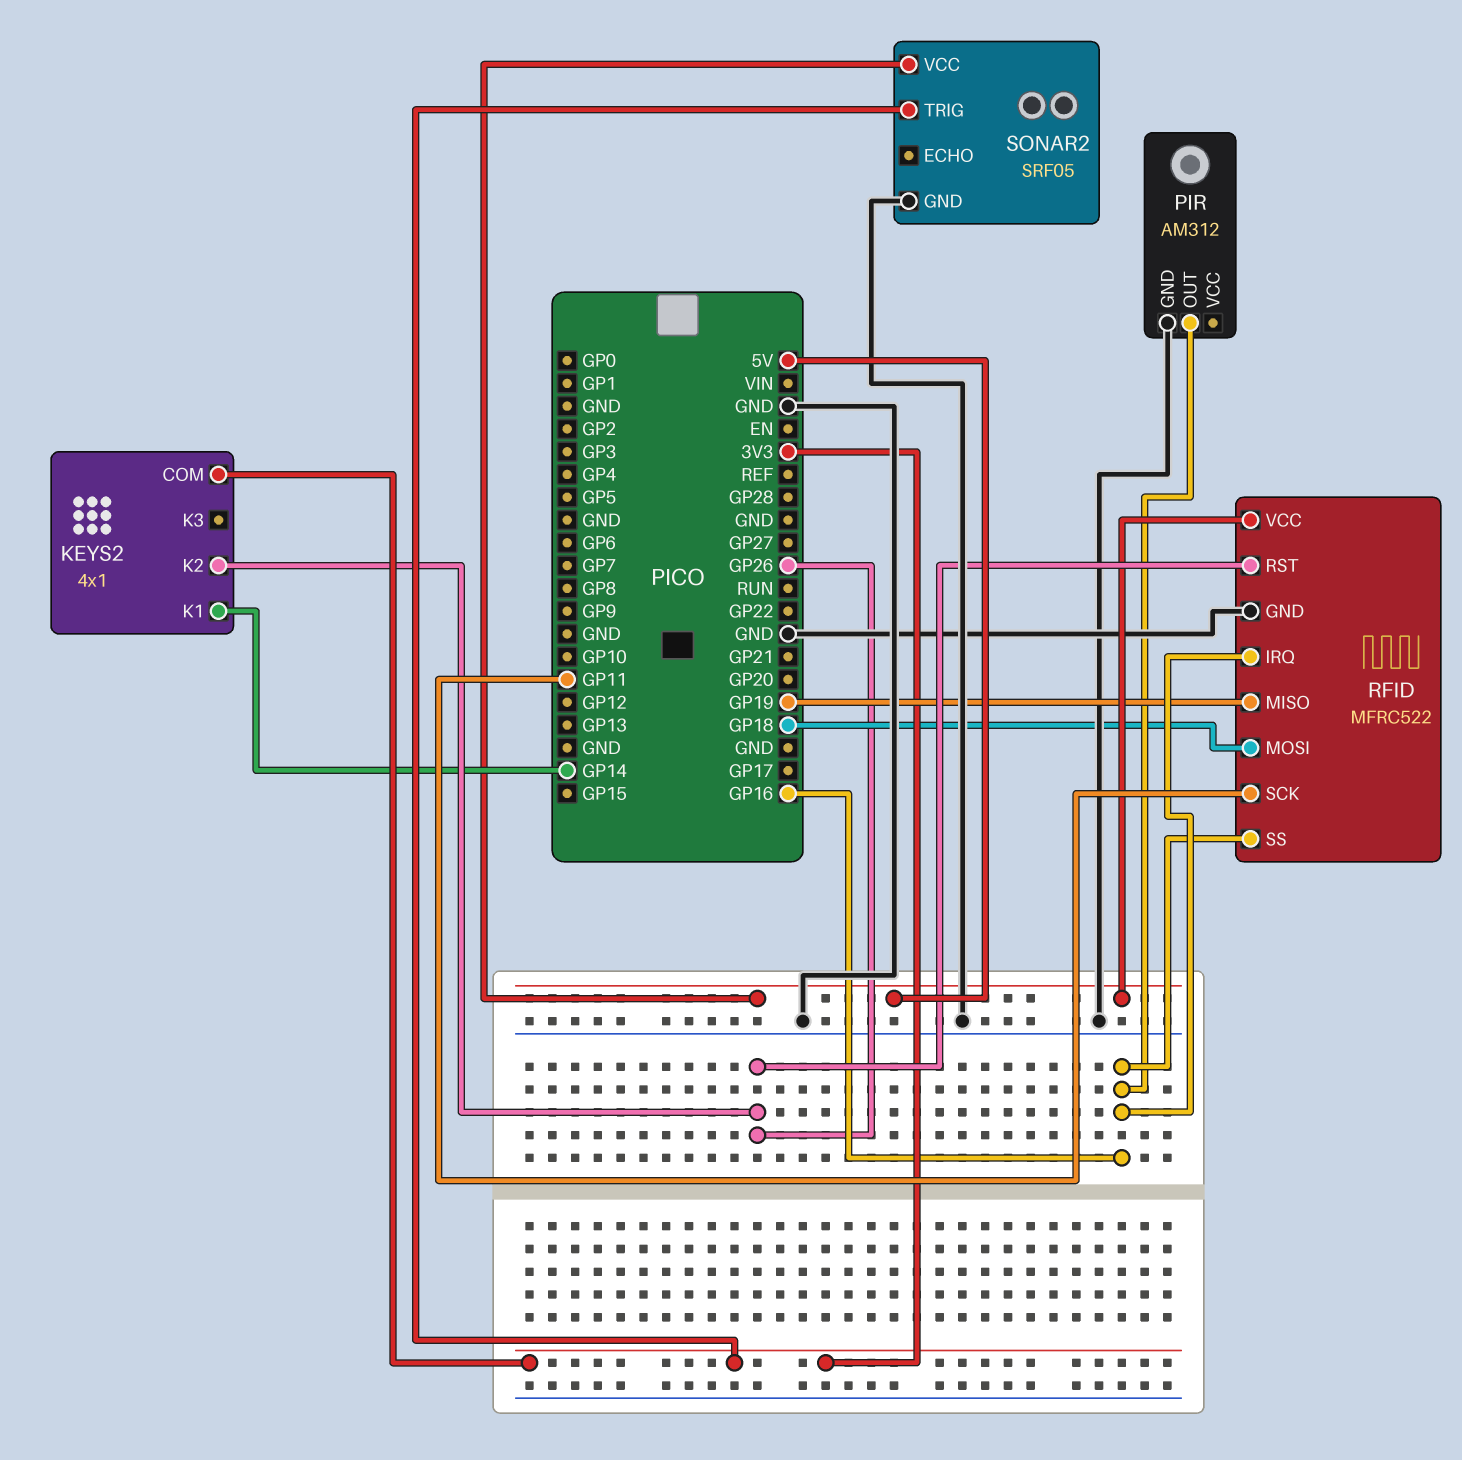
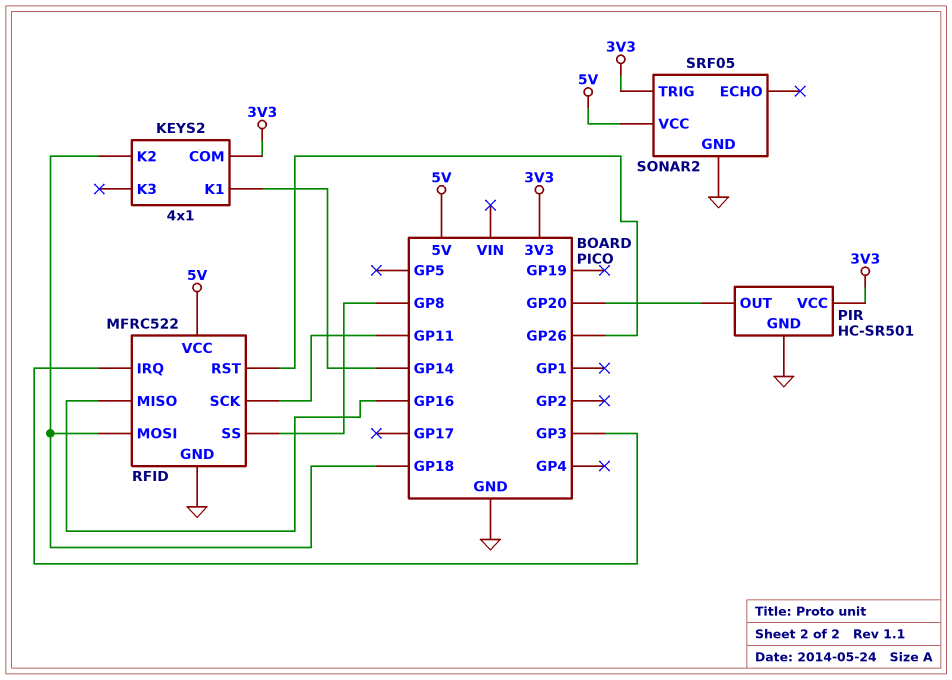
KEYS2 pin K2: GP26 -> GP18
PIR: AM312 -> HC-SR501
PIR pin OUT: GP16 -> GP20
PIR pin VCC: none -> 3V3
RFID pin IRQ: GP16 -> GP3
RFID pin MISO: GP19 -> GP16
RFID pin SS: GP16 -> GP8

